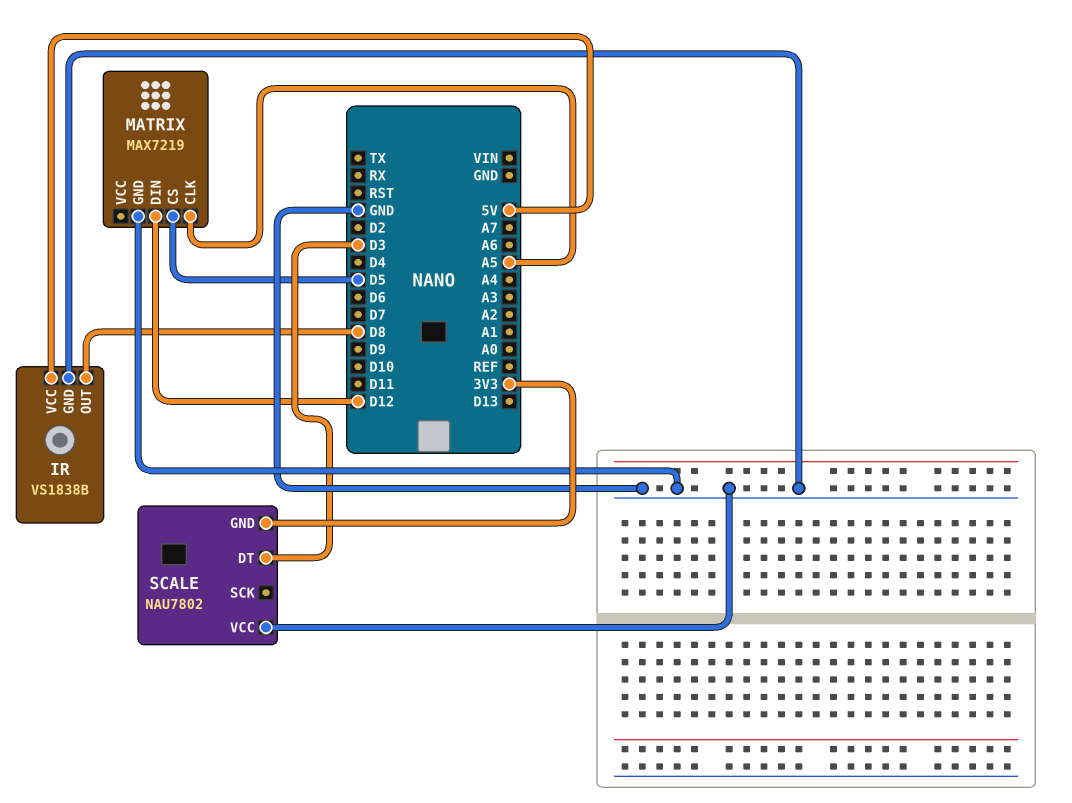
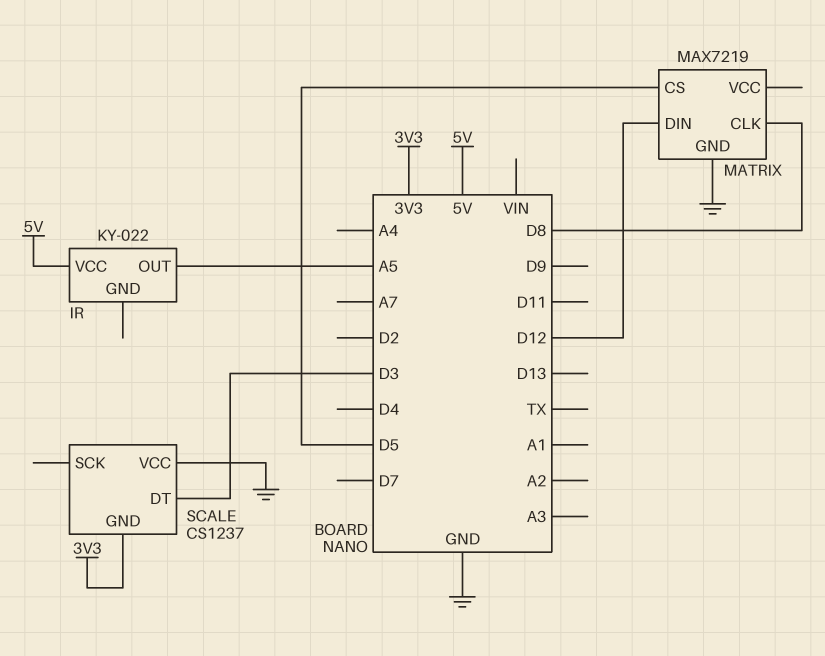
IR: VS1838B -> KY-022
IR pin GND: GND -> none
IR pin OUT: D8 -> A5
MATRIX pin CLK: A5 -> D8
SCALE: NAU7802 -> CS1237

